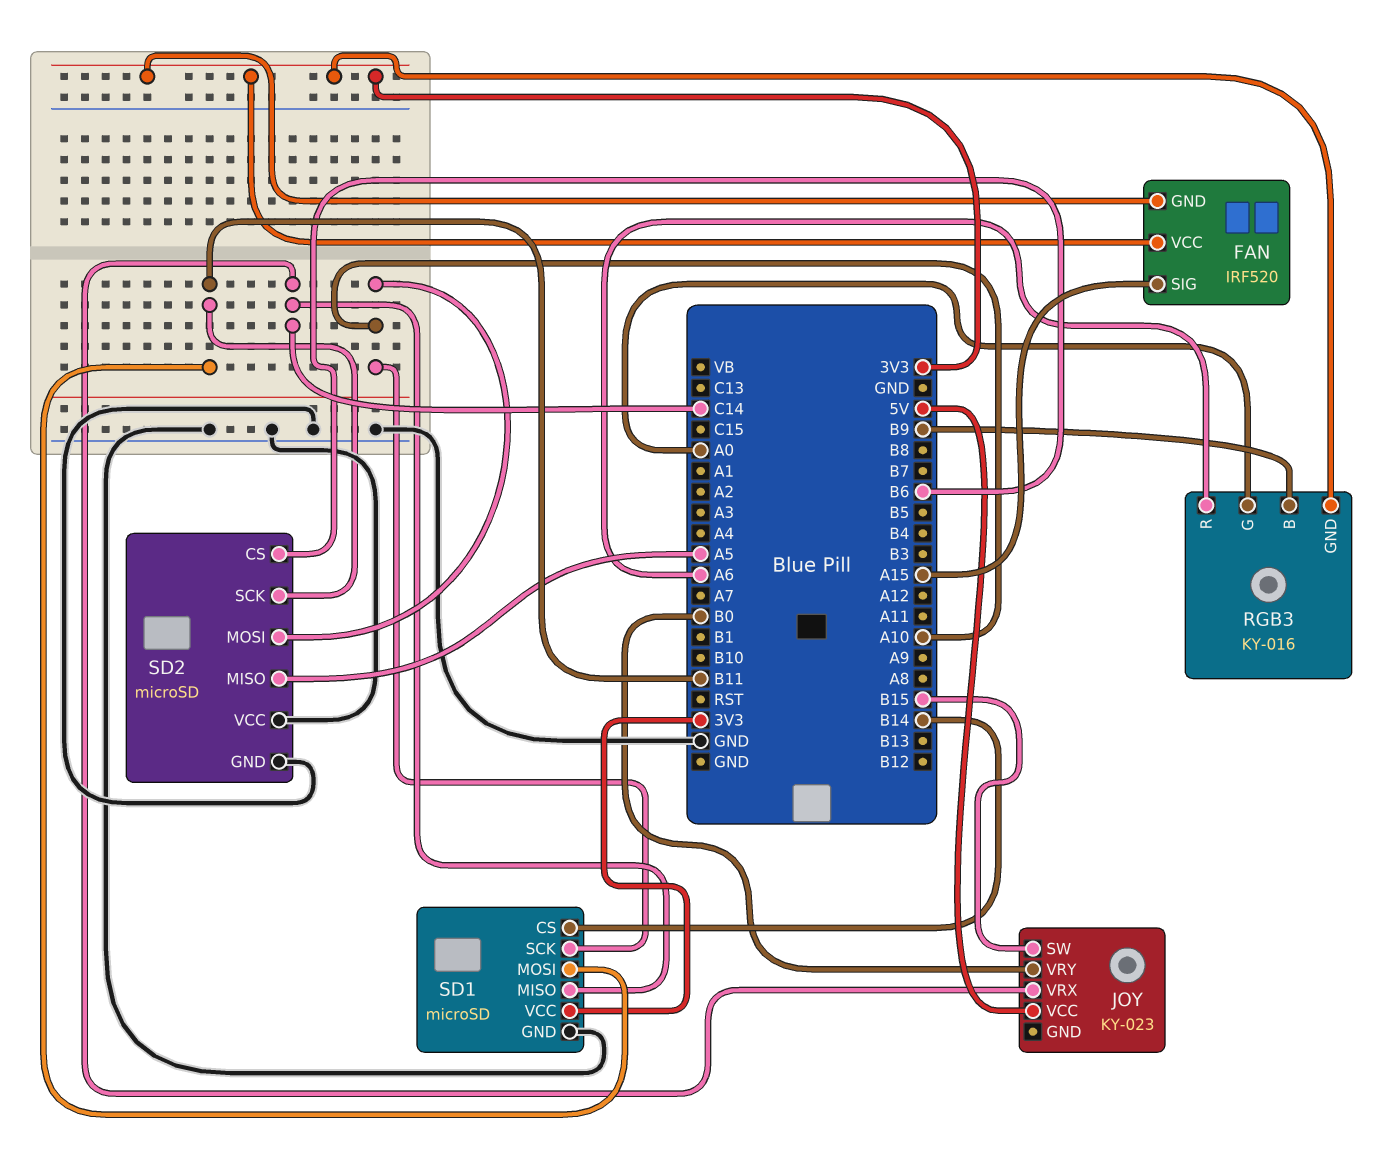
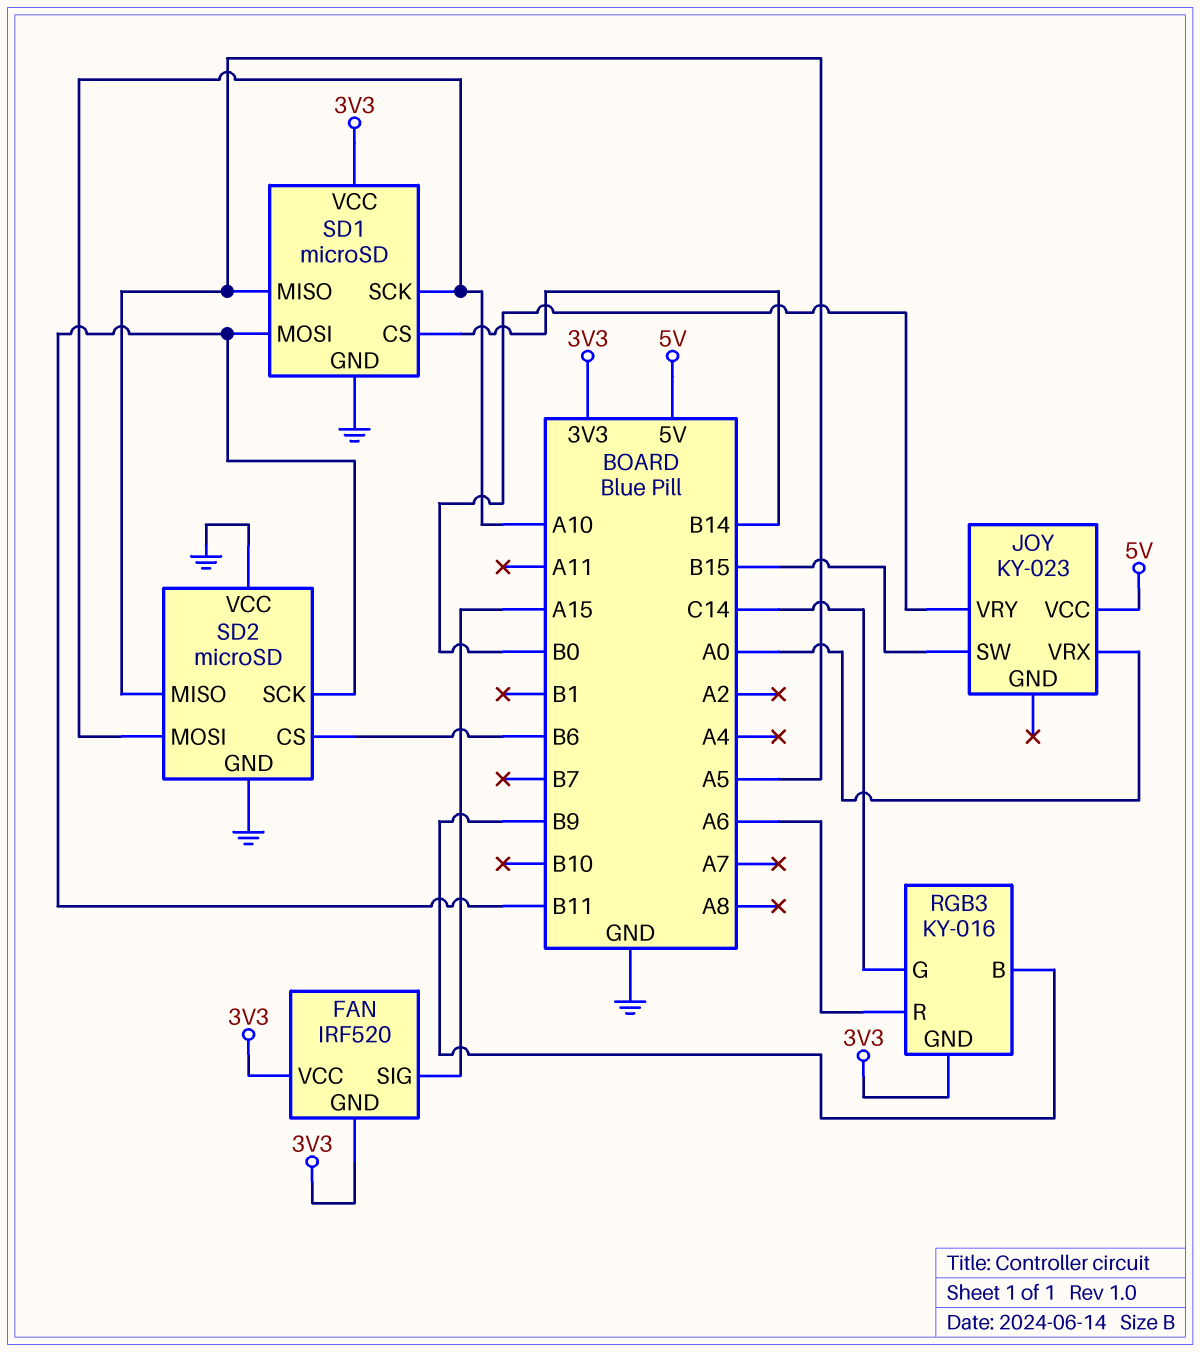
JOY pin VRX: C14 -> A0
RGB3 pin G: A0 -> C14
SD1 pin MISO: C14 -> A5

